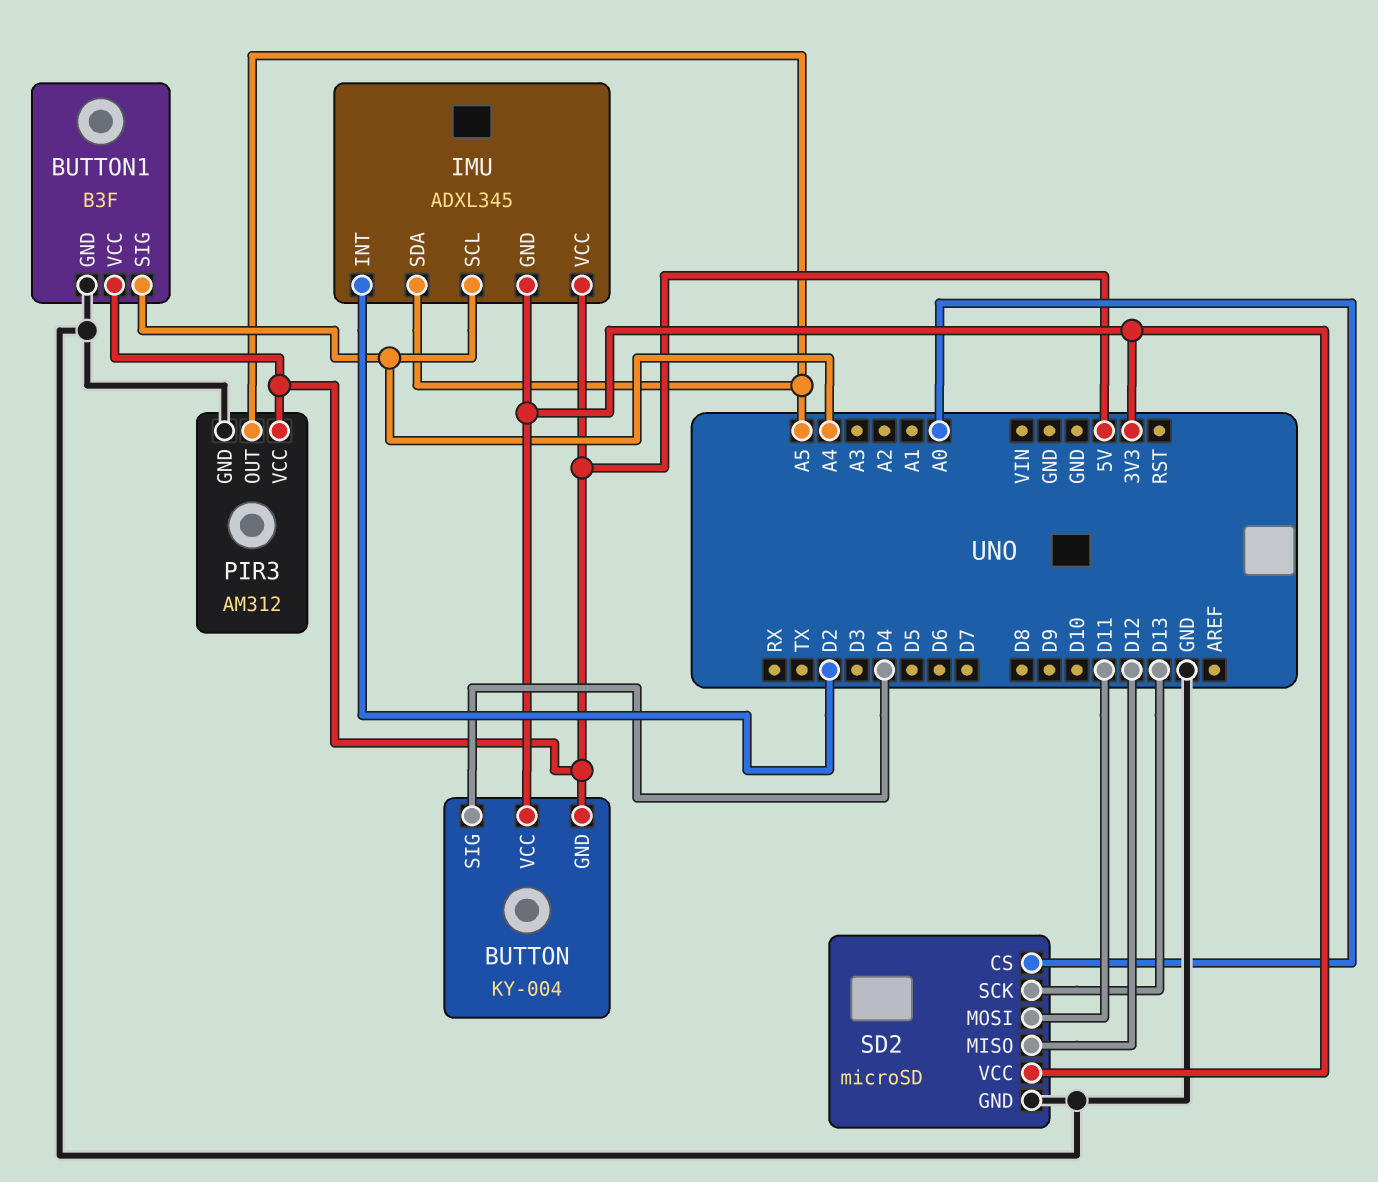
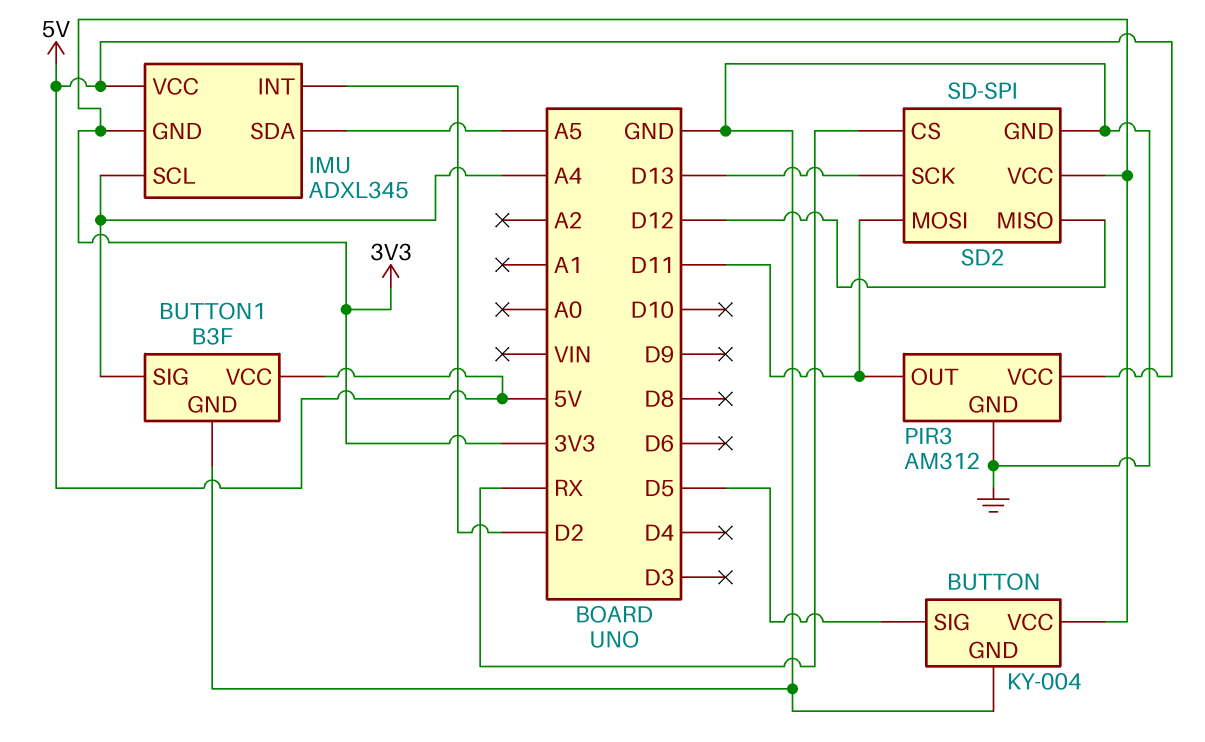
BUTTON pin GND: 5V -> GND
BUTTON pin SIG: D4 -> D5
PIR3 pin OUT: A5 -> D11
SD2: microSD -> SD-SPI
SD2 pin CS: A0 -> RX

